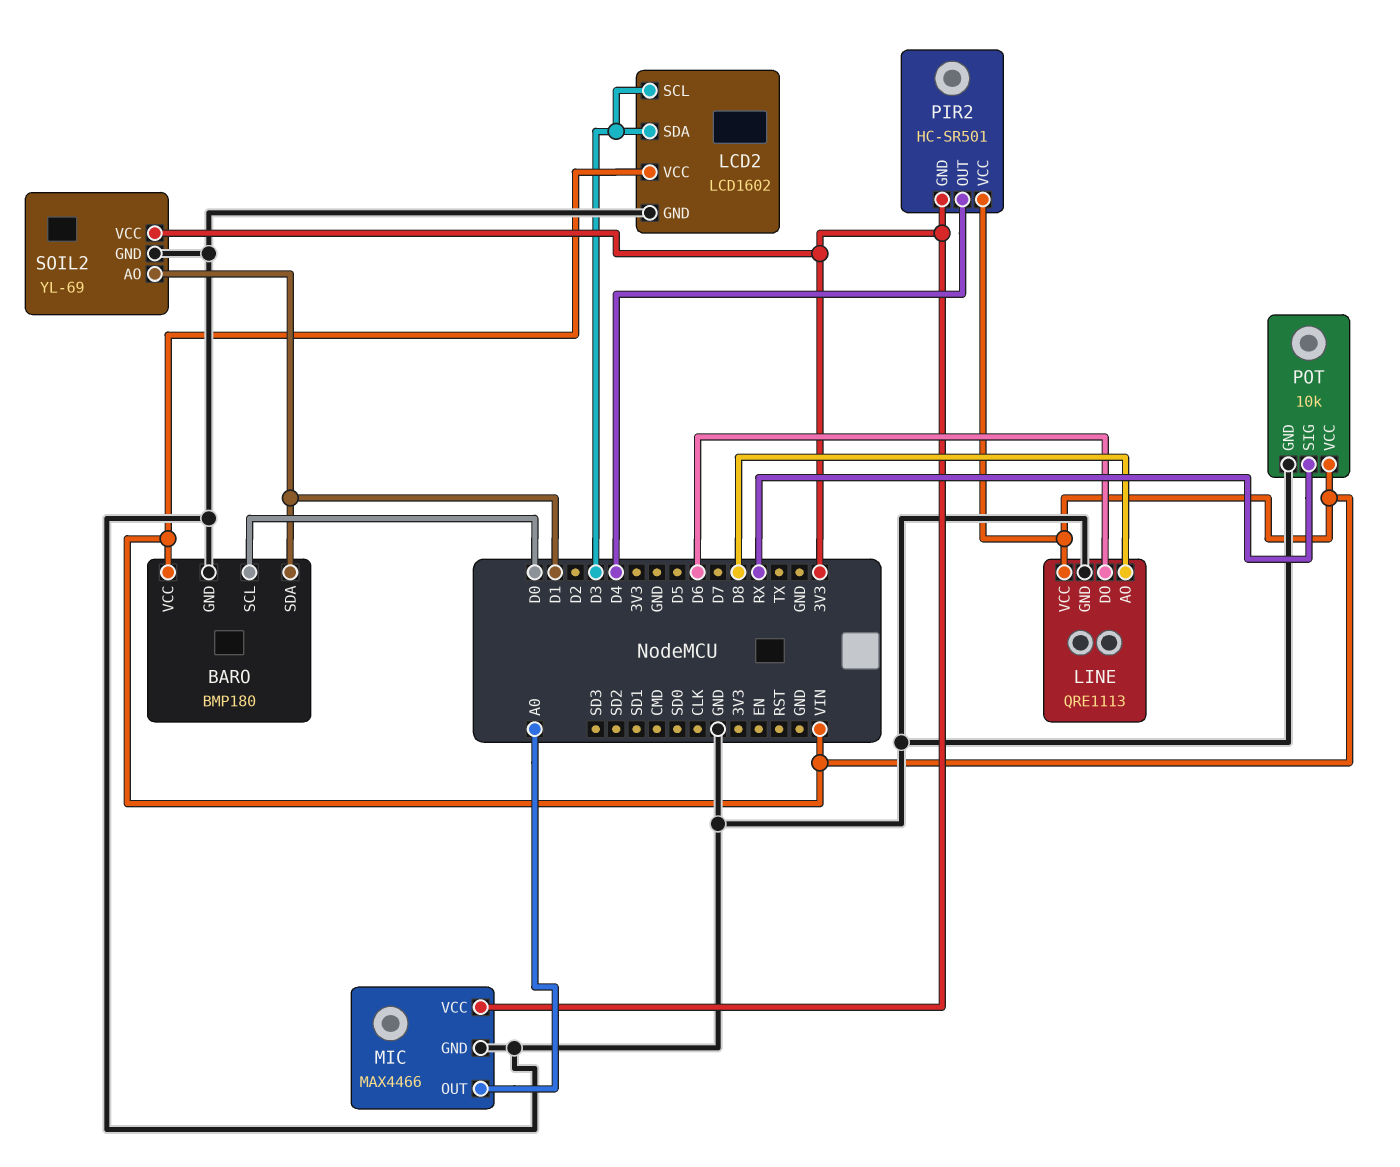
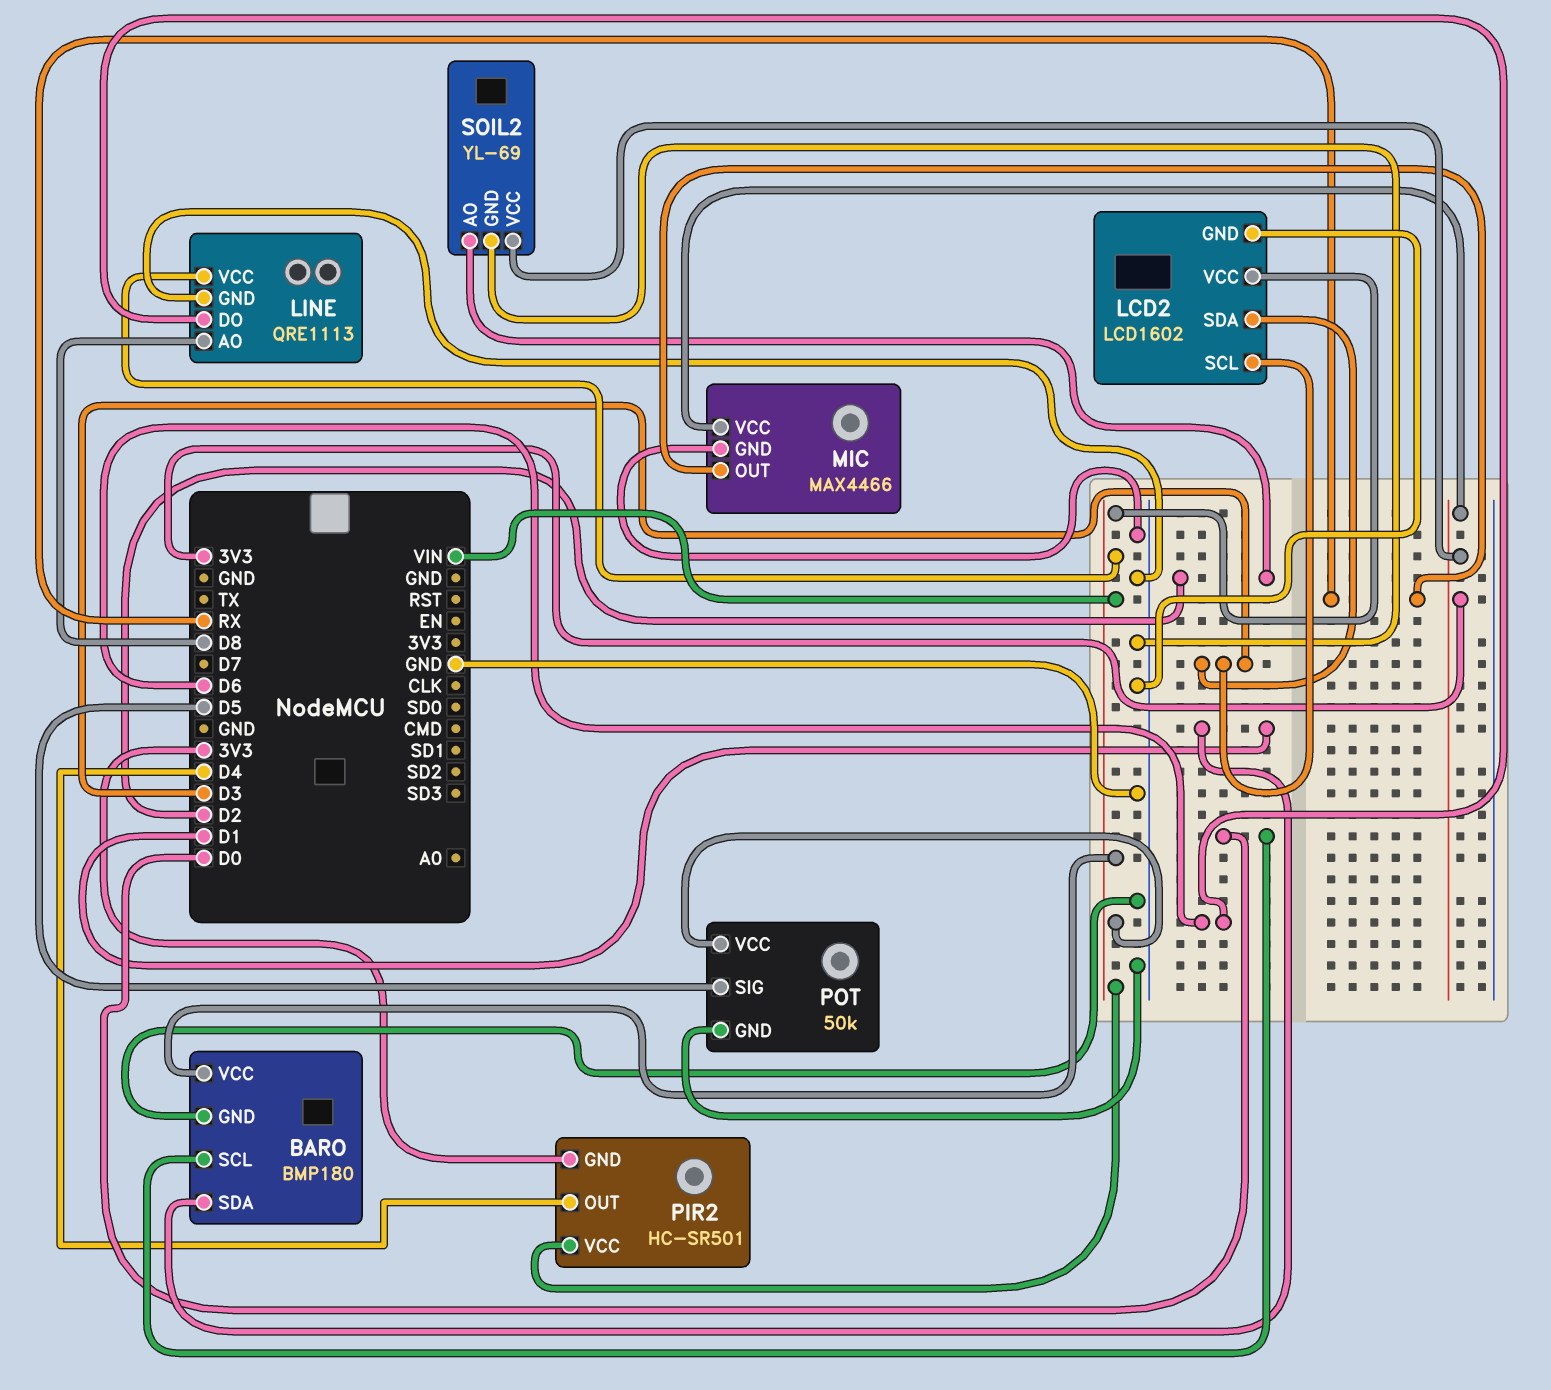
MIC pin OUT: A0 -> RX
POT: 10k -> 50k
POT pin SIG: RX -> D5
SOIL2 pin AO: D1 -> D2

